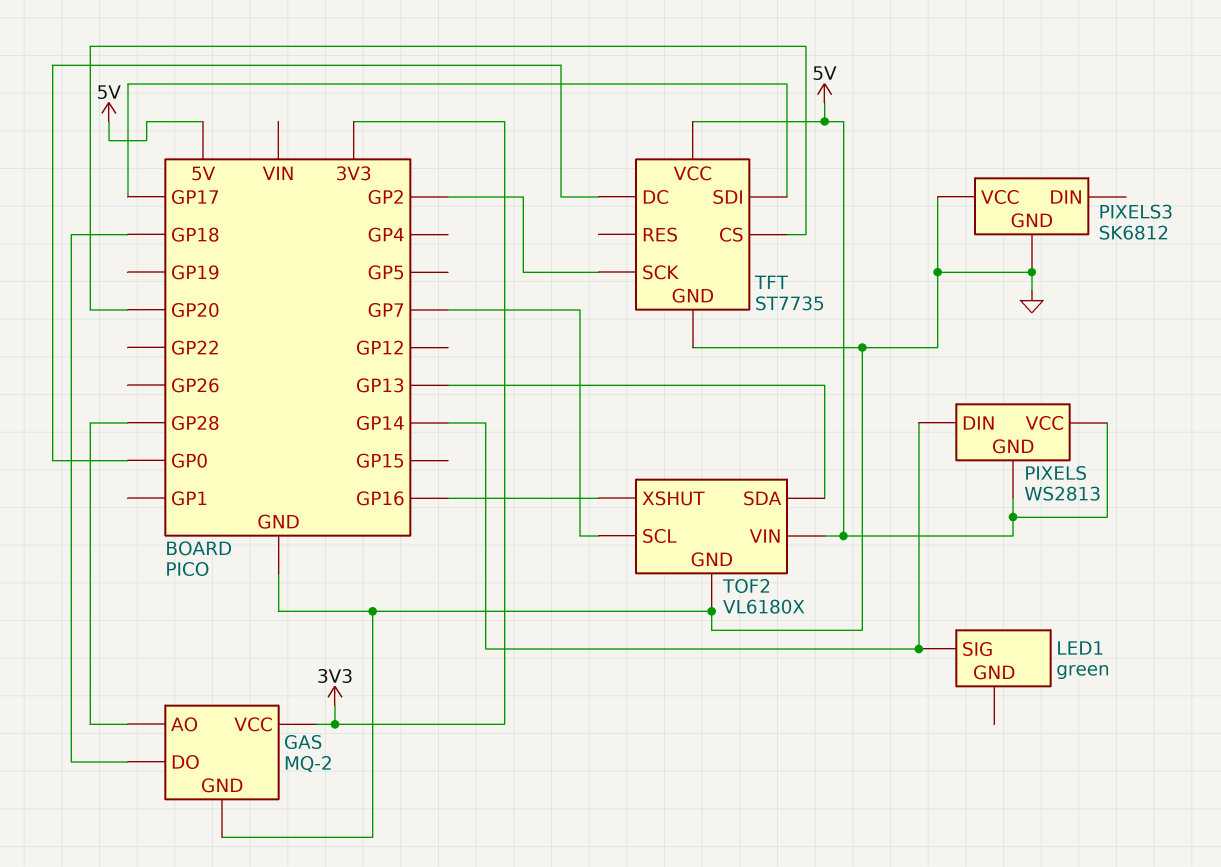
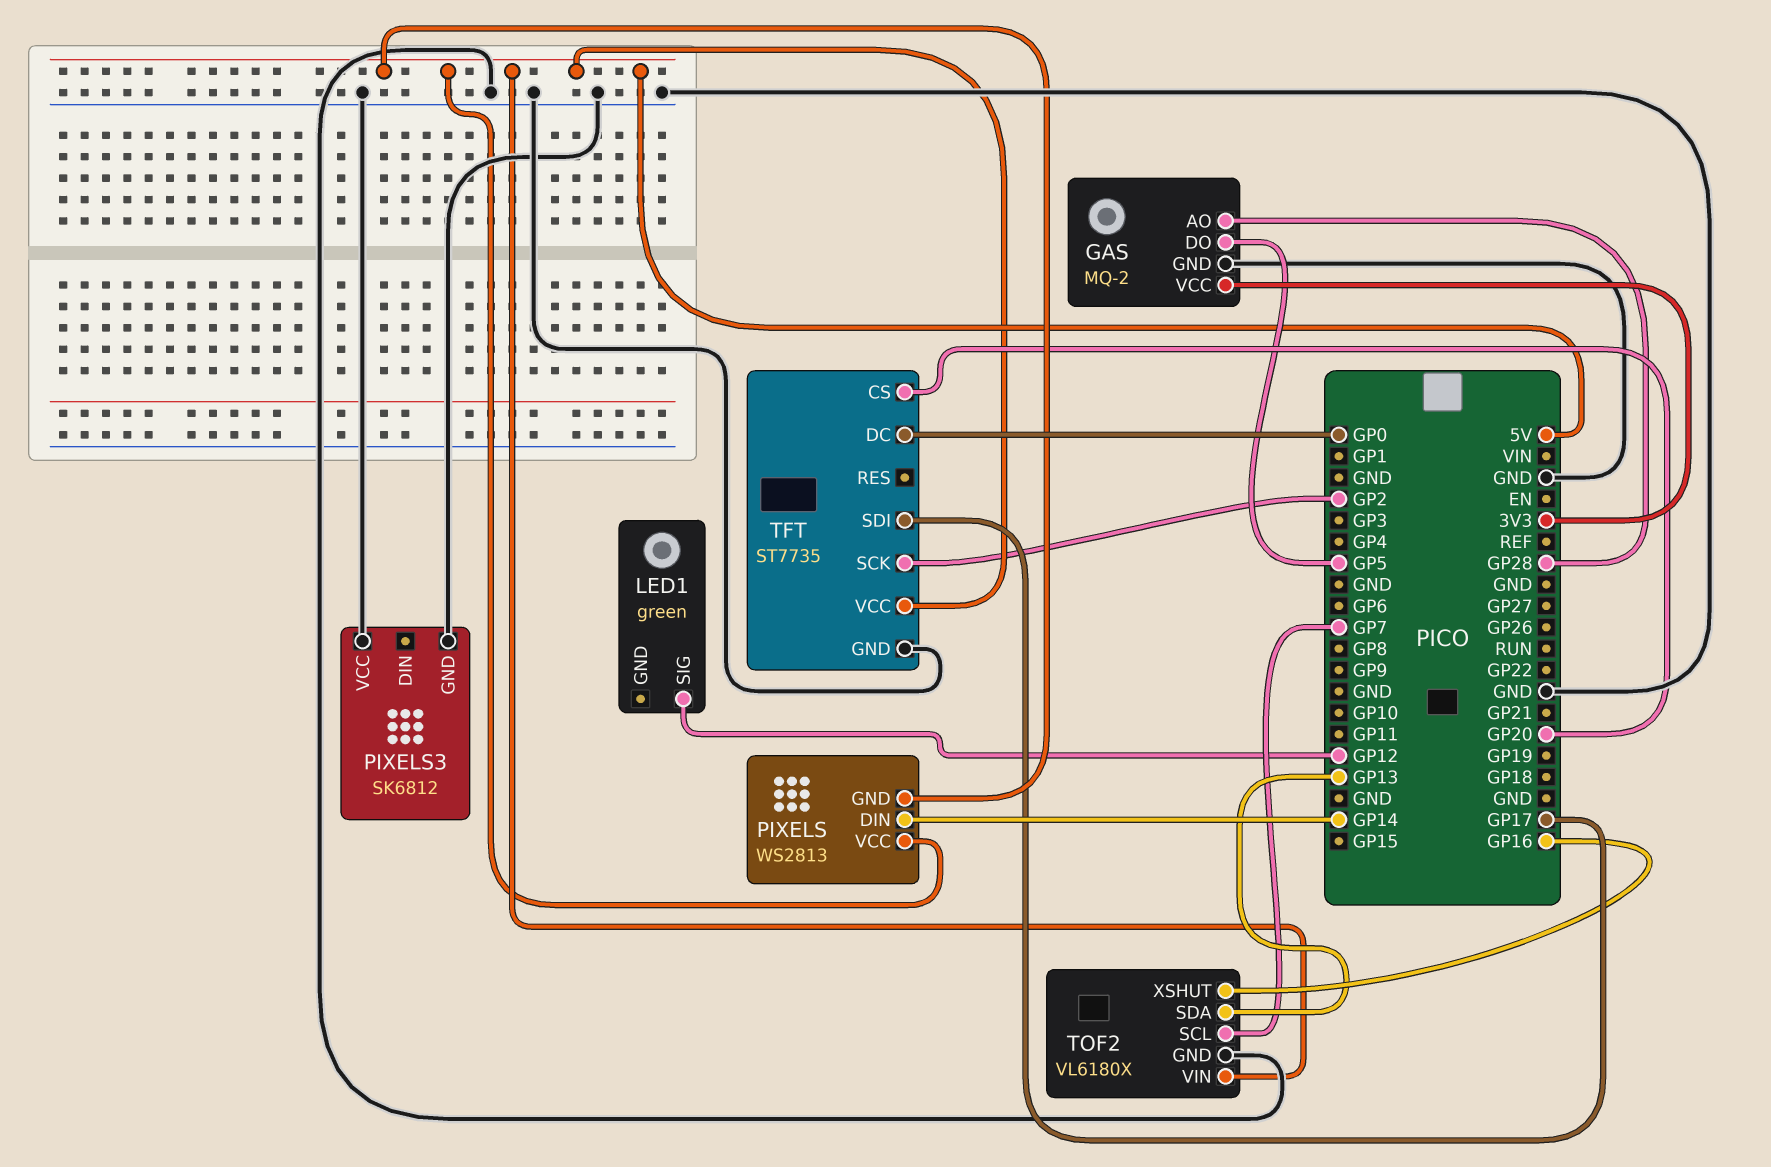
GAS pin DO: GP18 -> GP5
LED1 pin SIG: GP14 -> GP12

